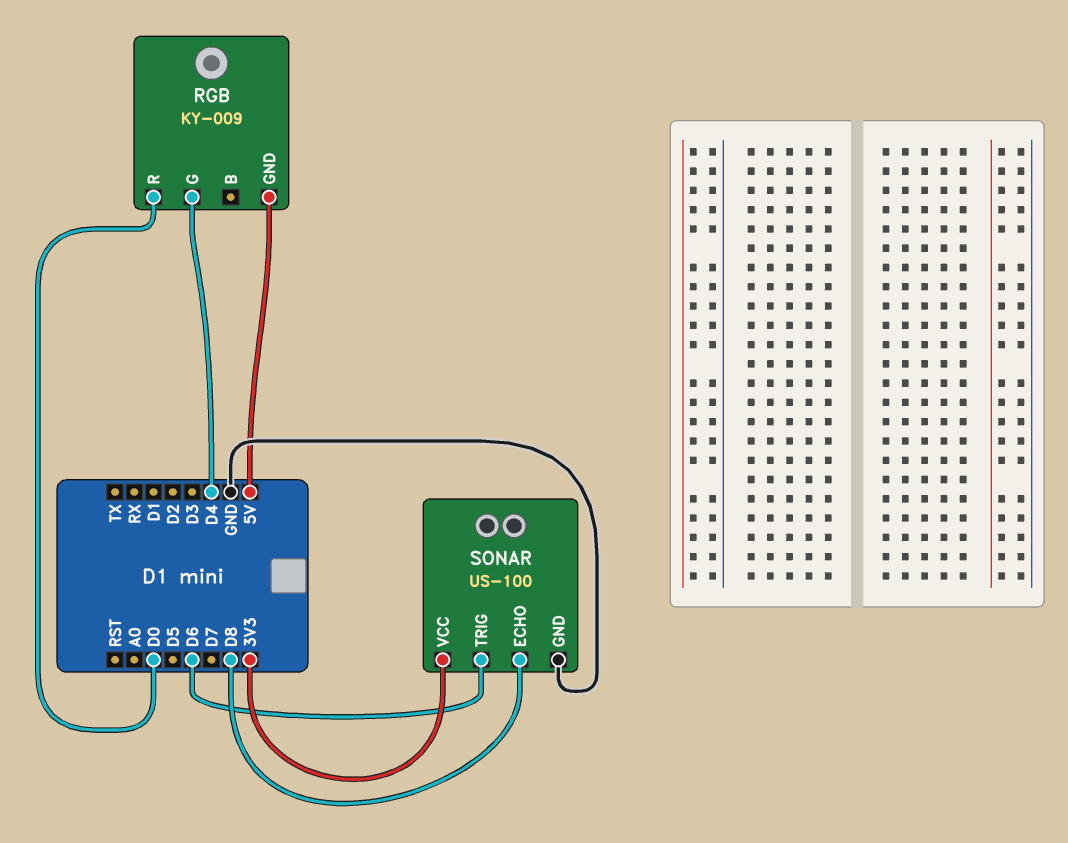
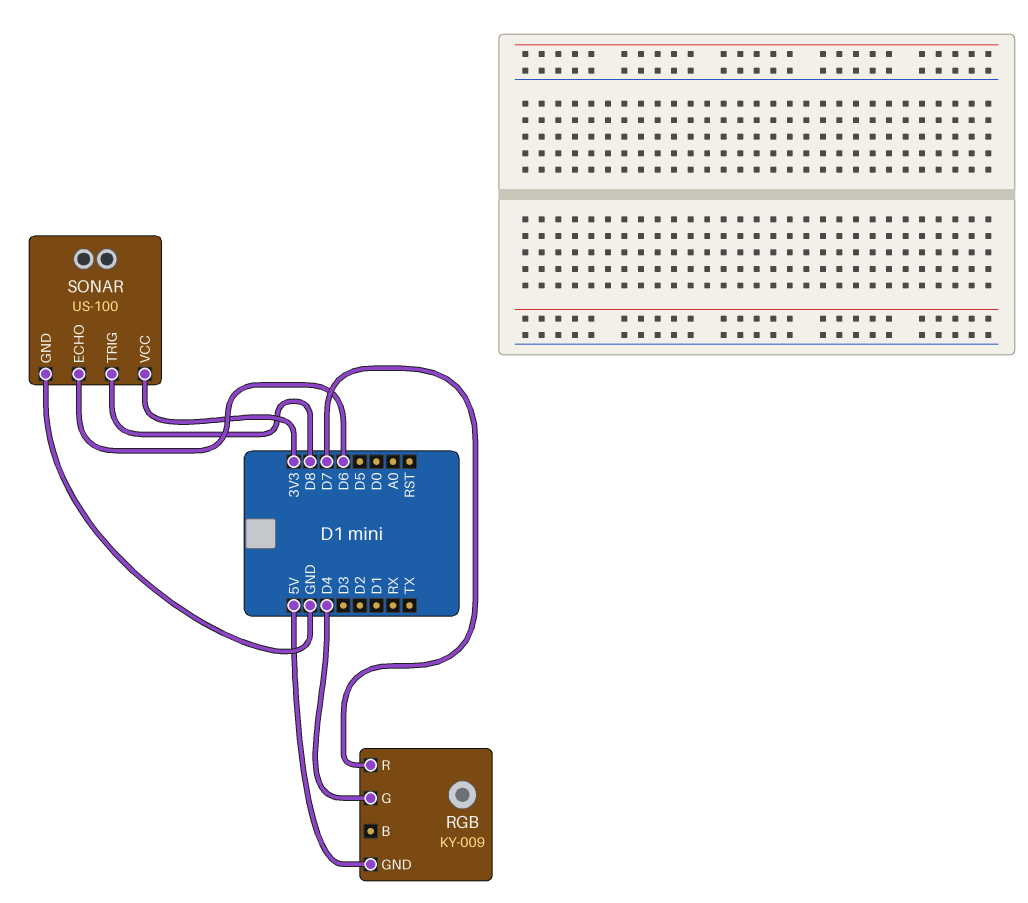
RGB pin R: D0 -> D7
SONAR pin ECHO: D8 -> D6
SONAR pin TRIG: D6 -> D8

